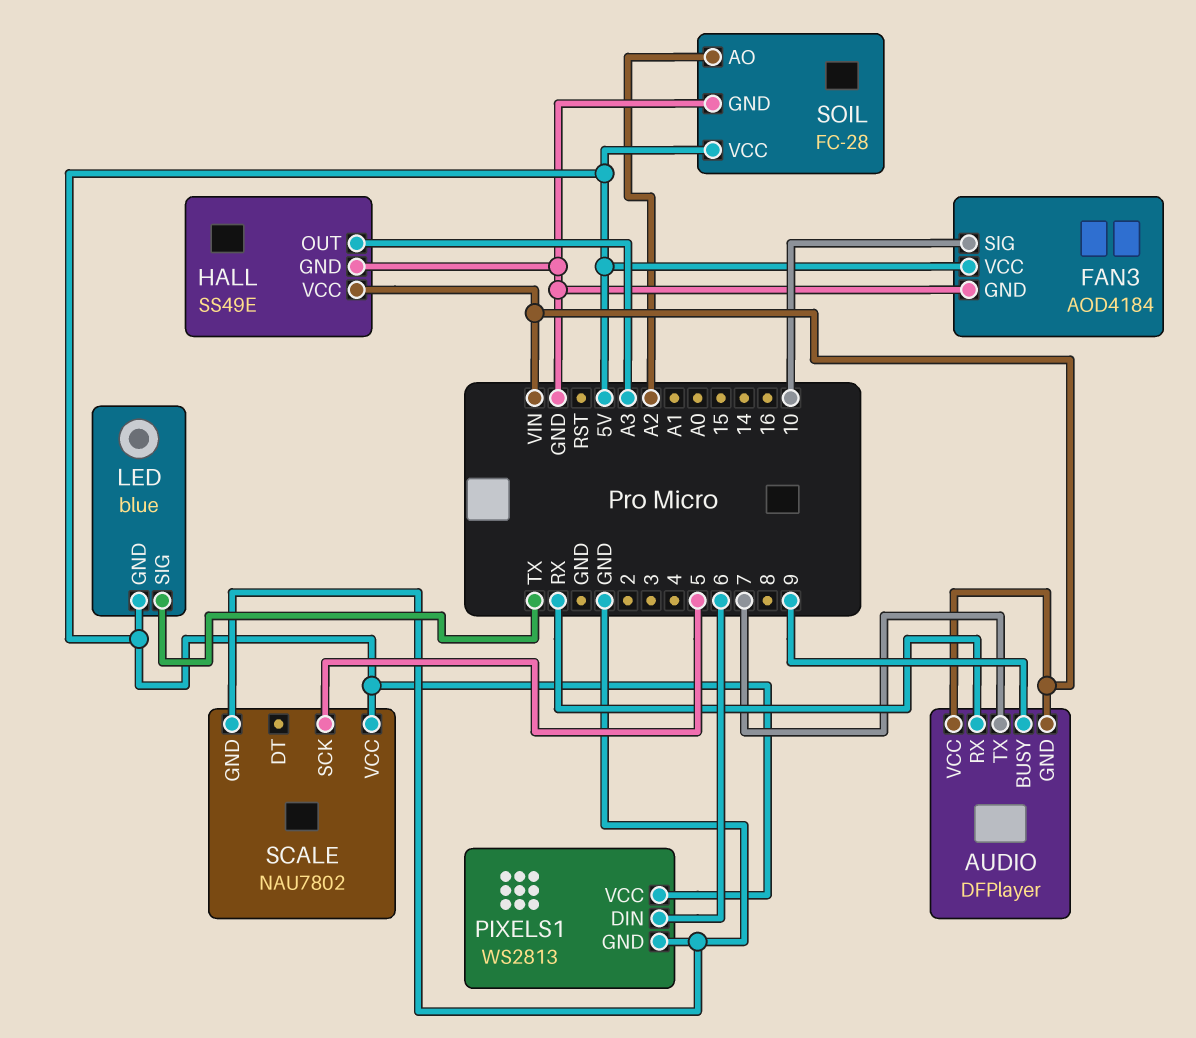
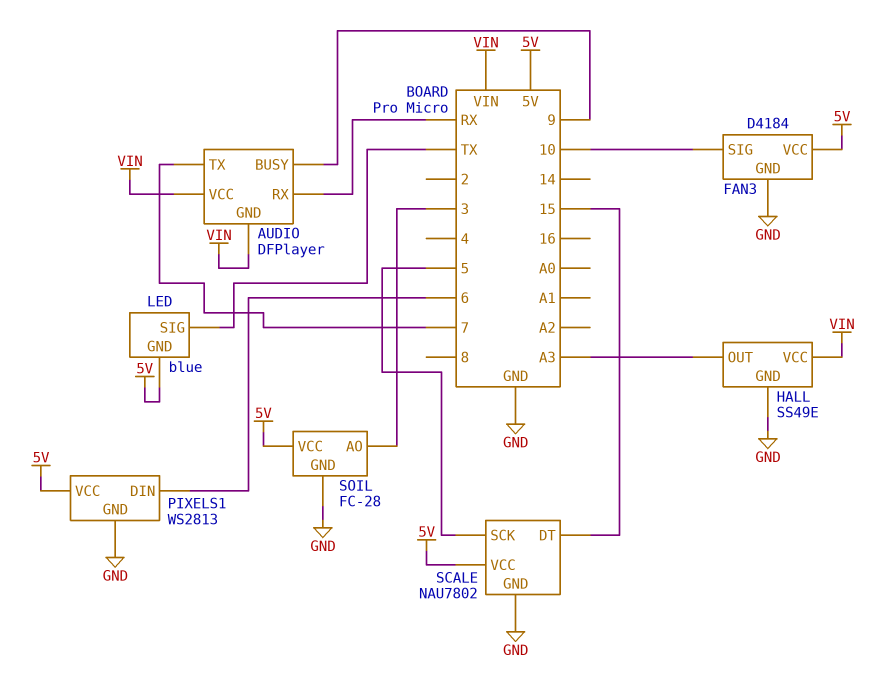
FAN3: AOD4184 -> D4184
SCALE pin DT: none -> 15
SOIL pin AO: A2 -> 3

